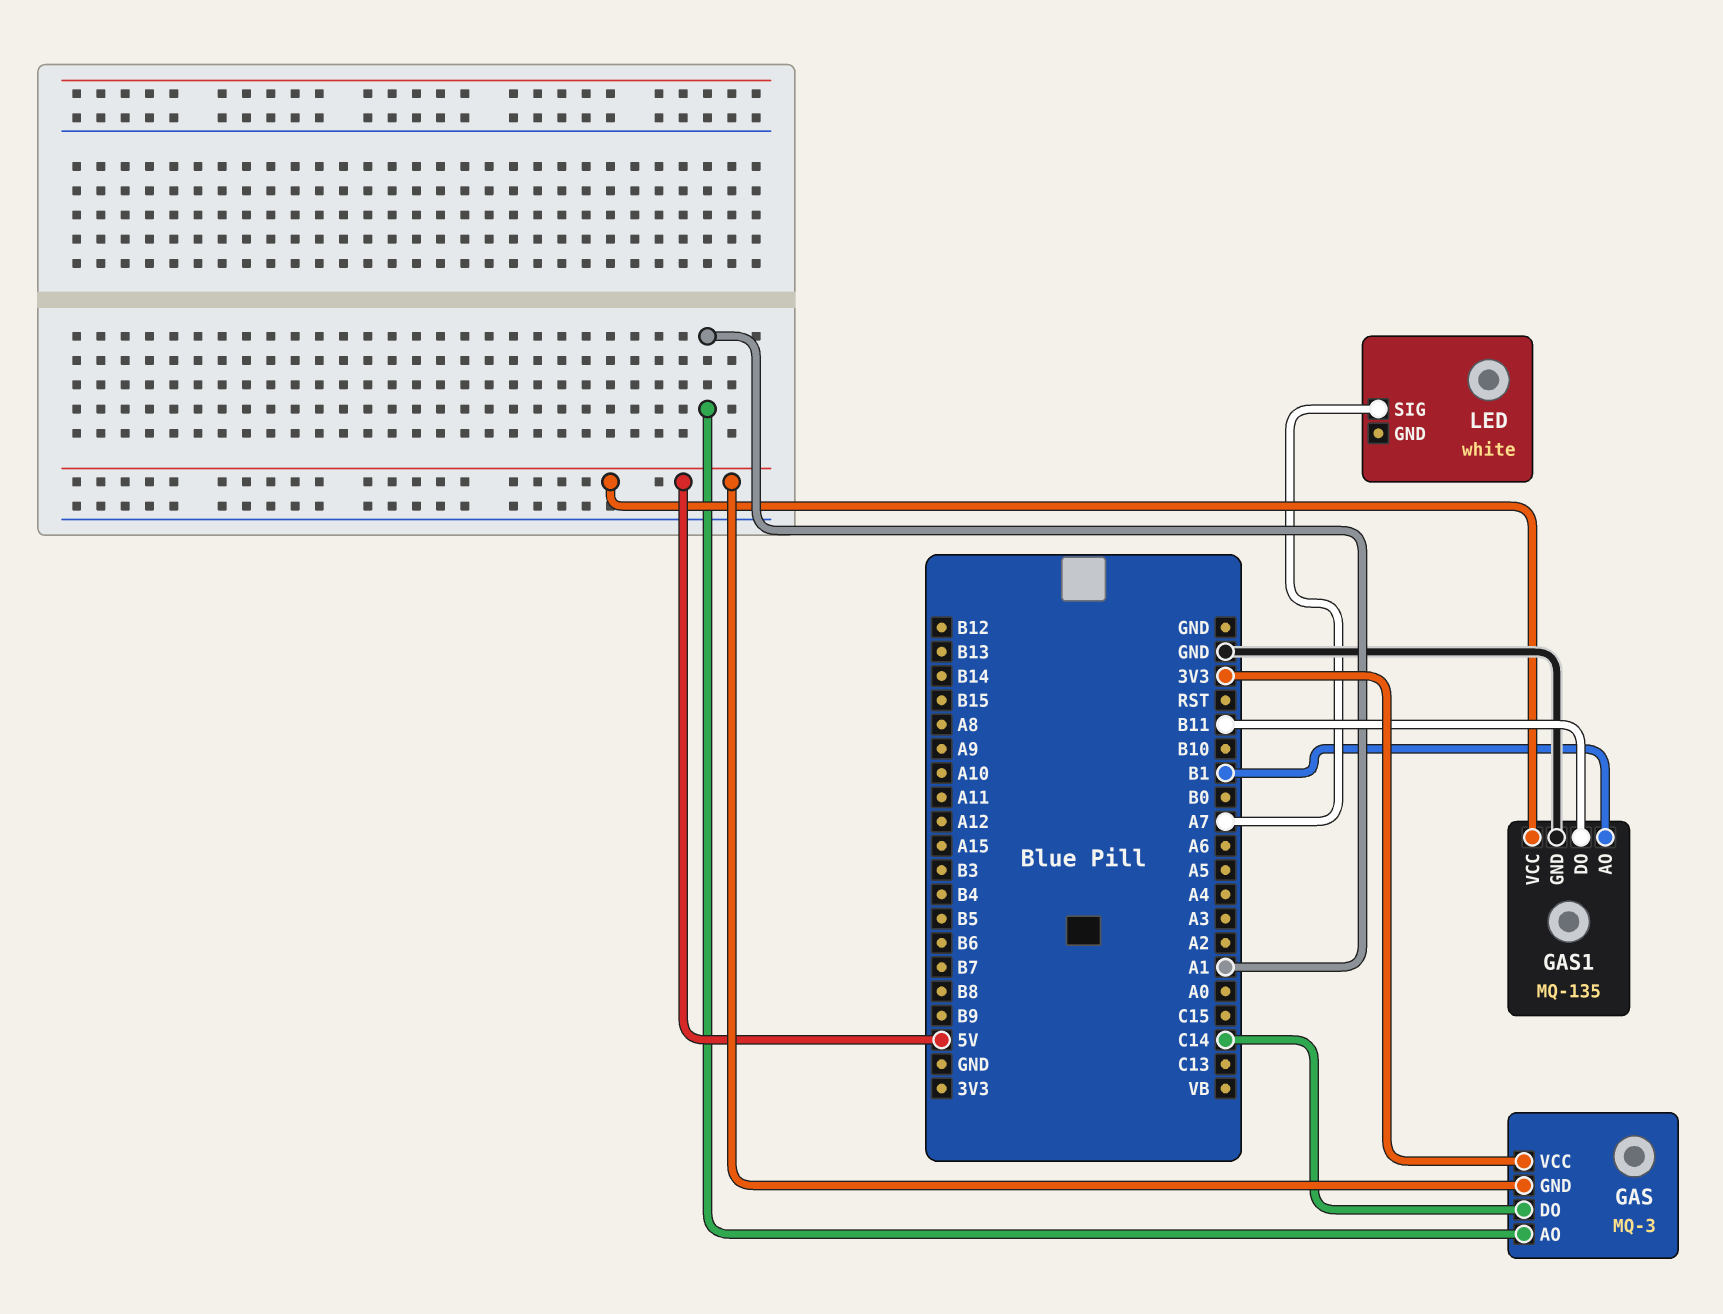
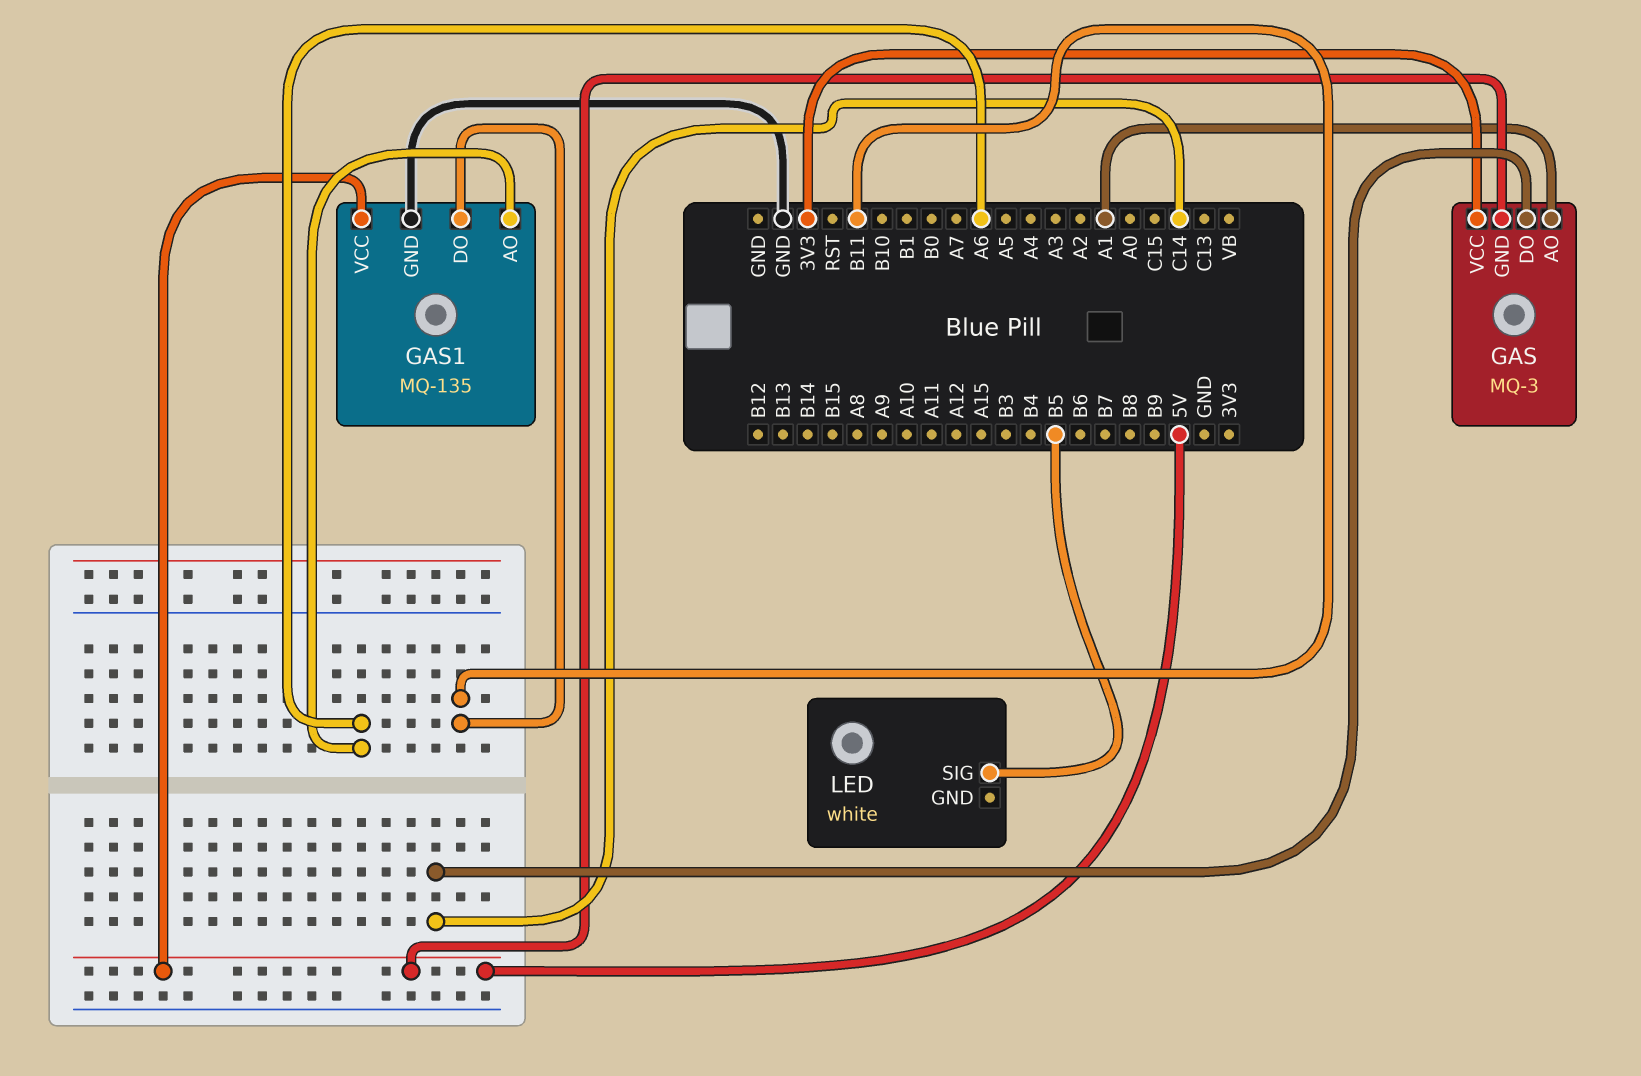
GAS1 pin AO: B1 -> A6
LED pin SIG: A7 -> B5

